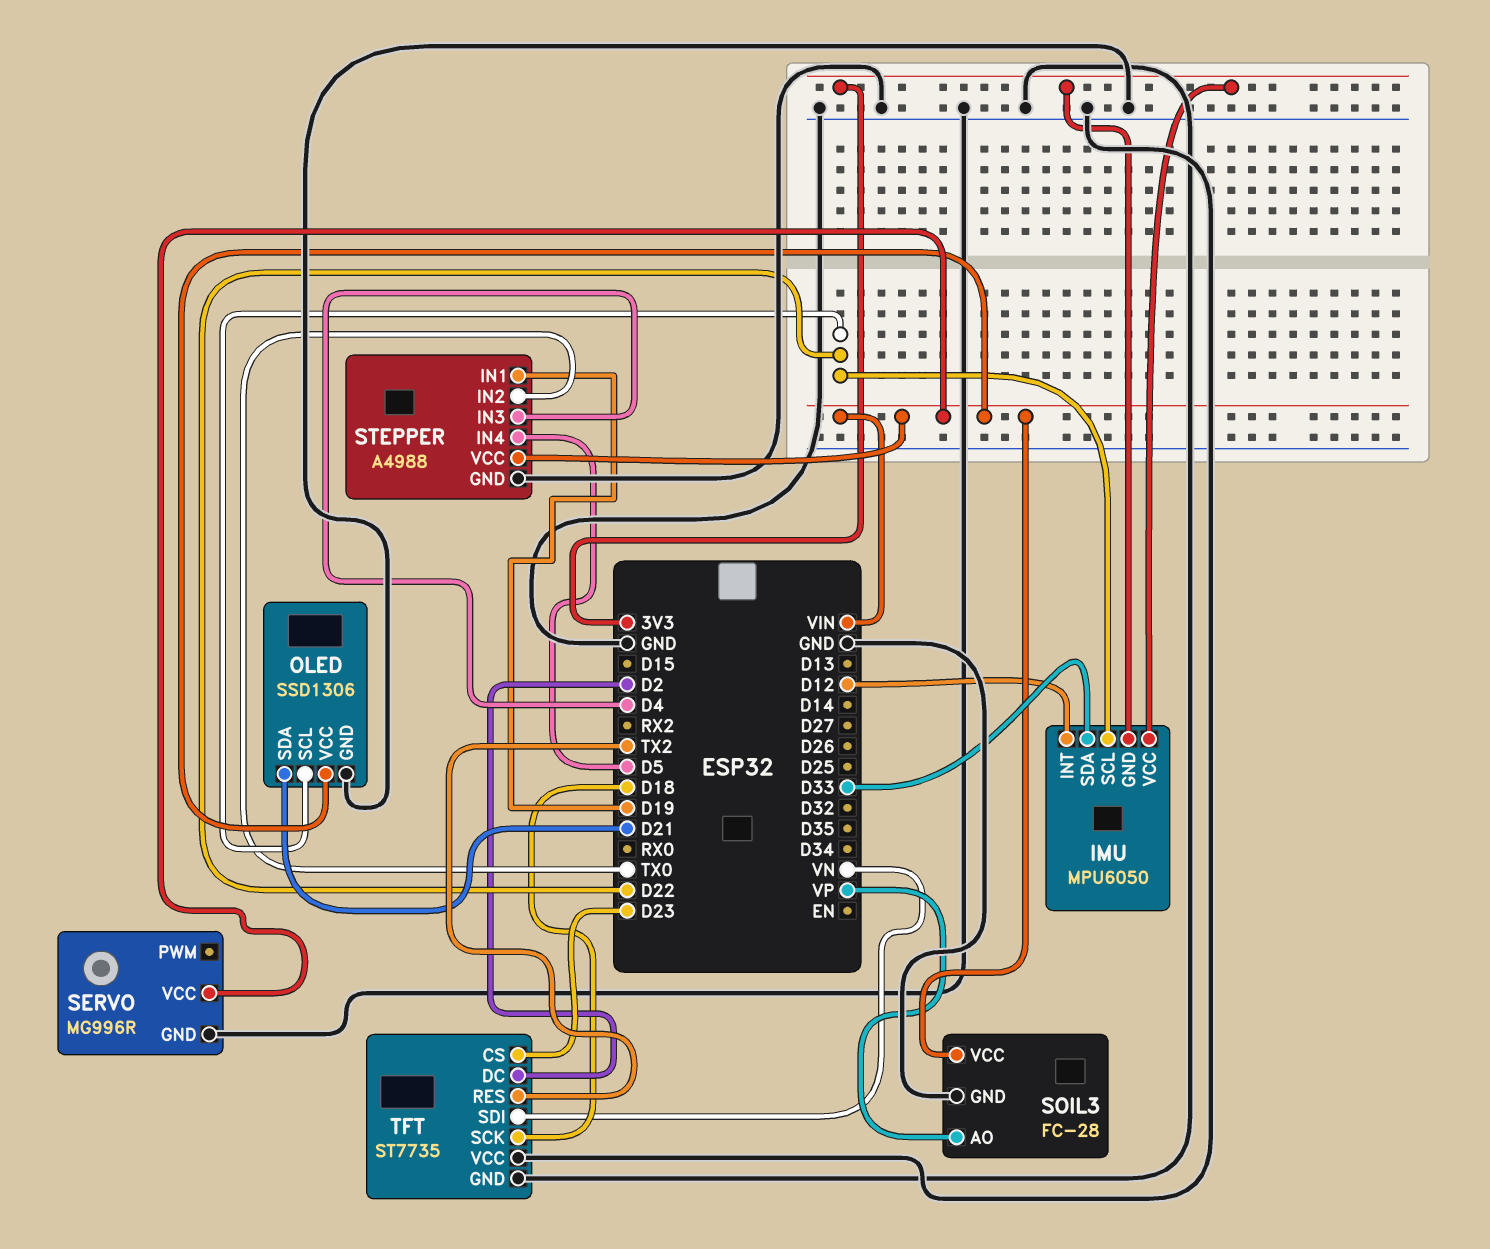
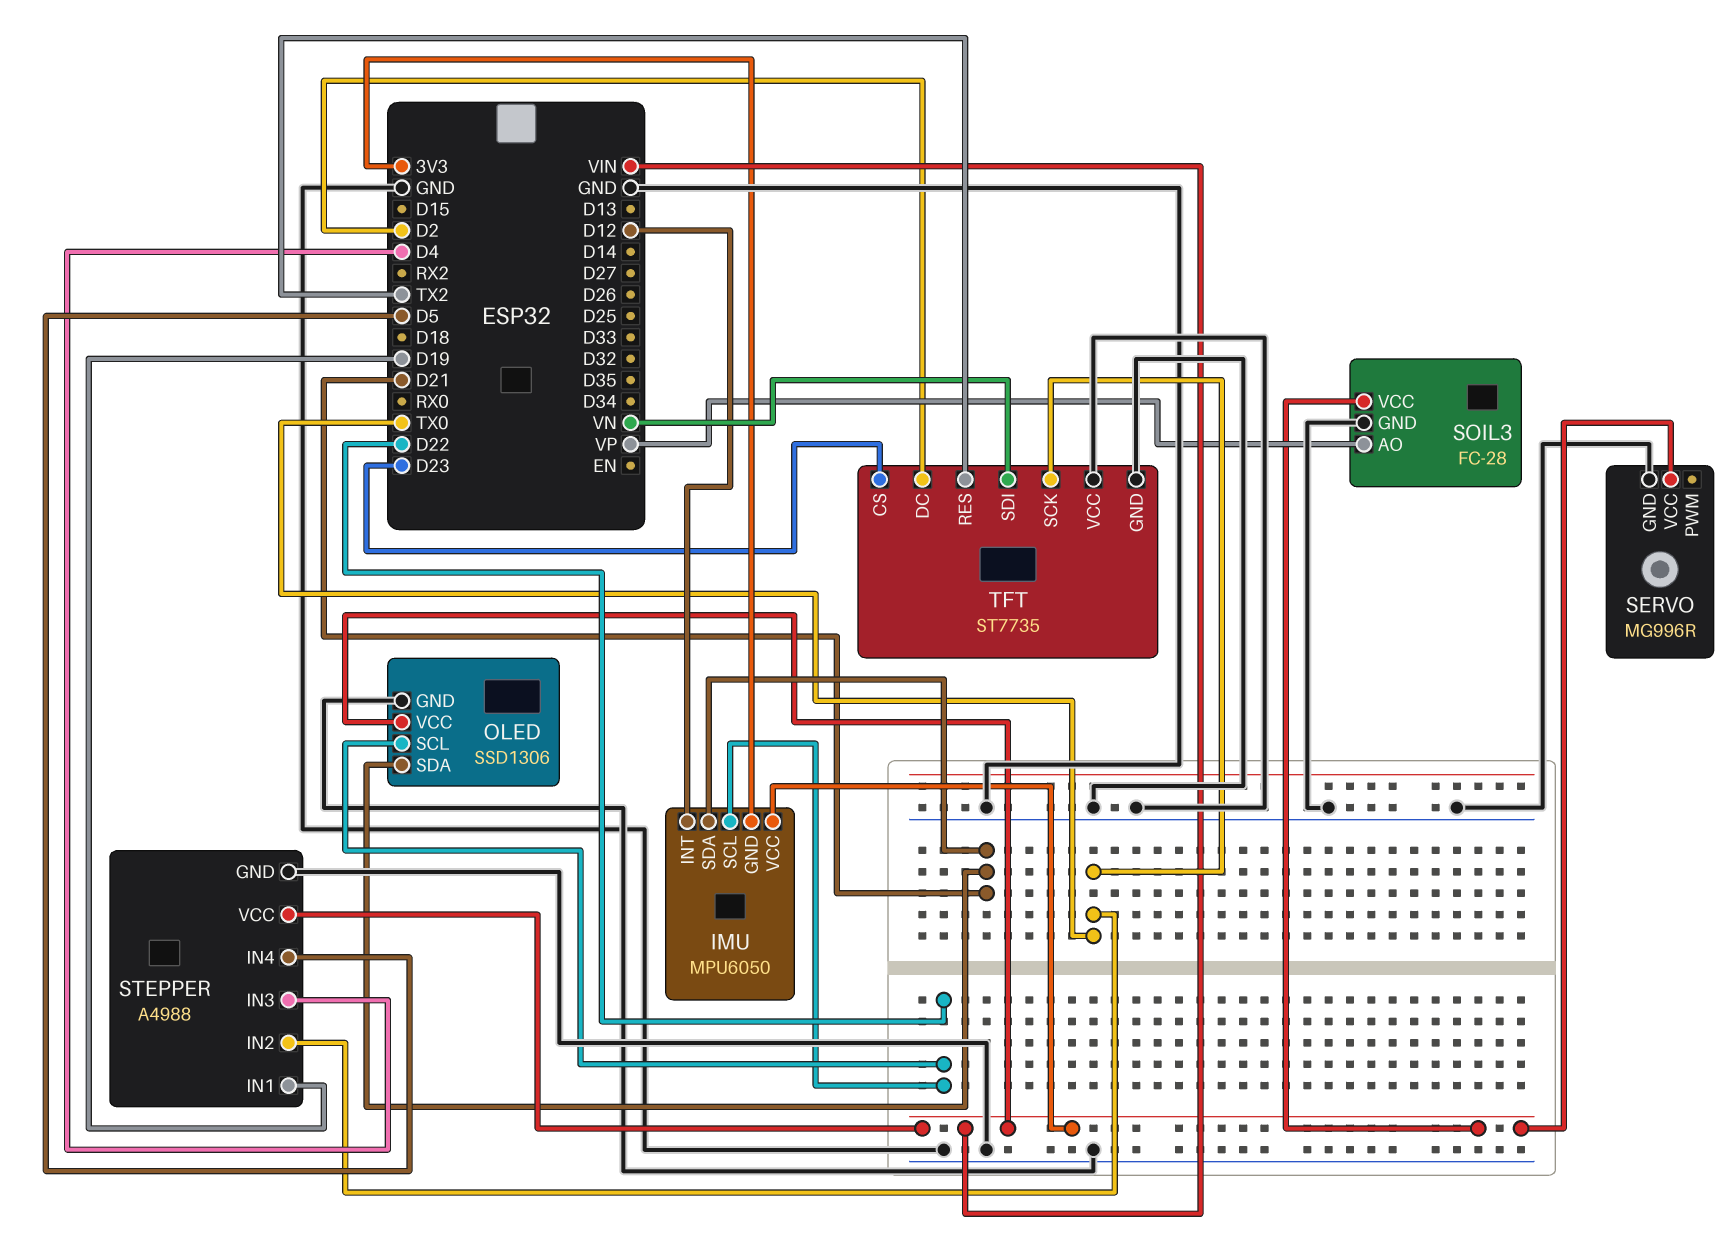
IMU pin SDA: D33 -> D21
IMU pin VCC: 3V3 -> VIN
TFT pin SCK: D18 -> TX0

